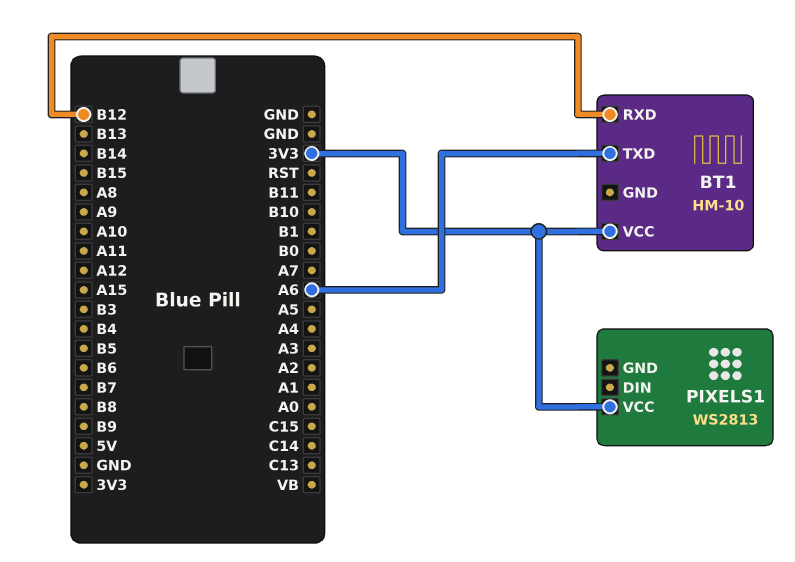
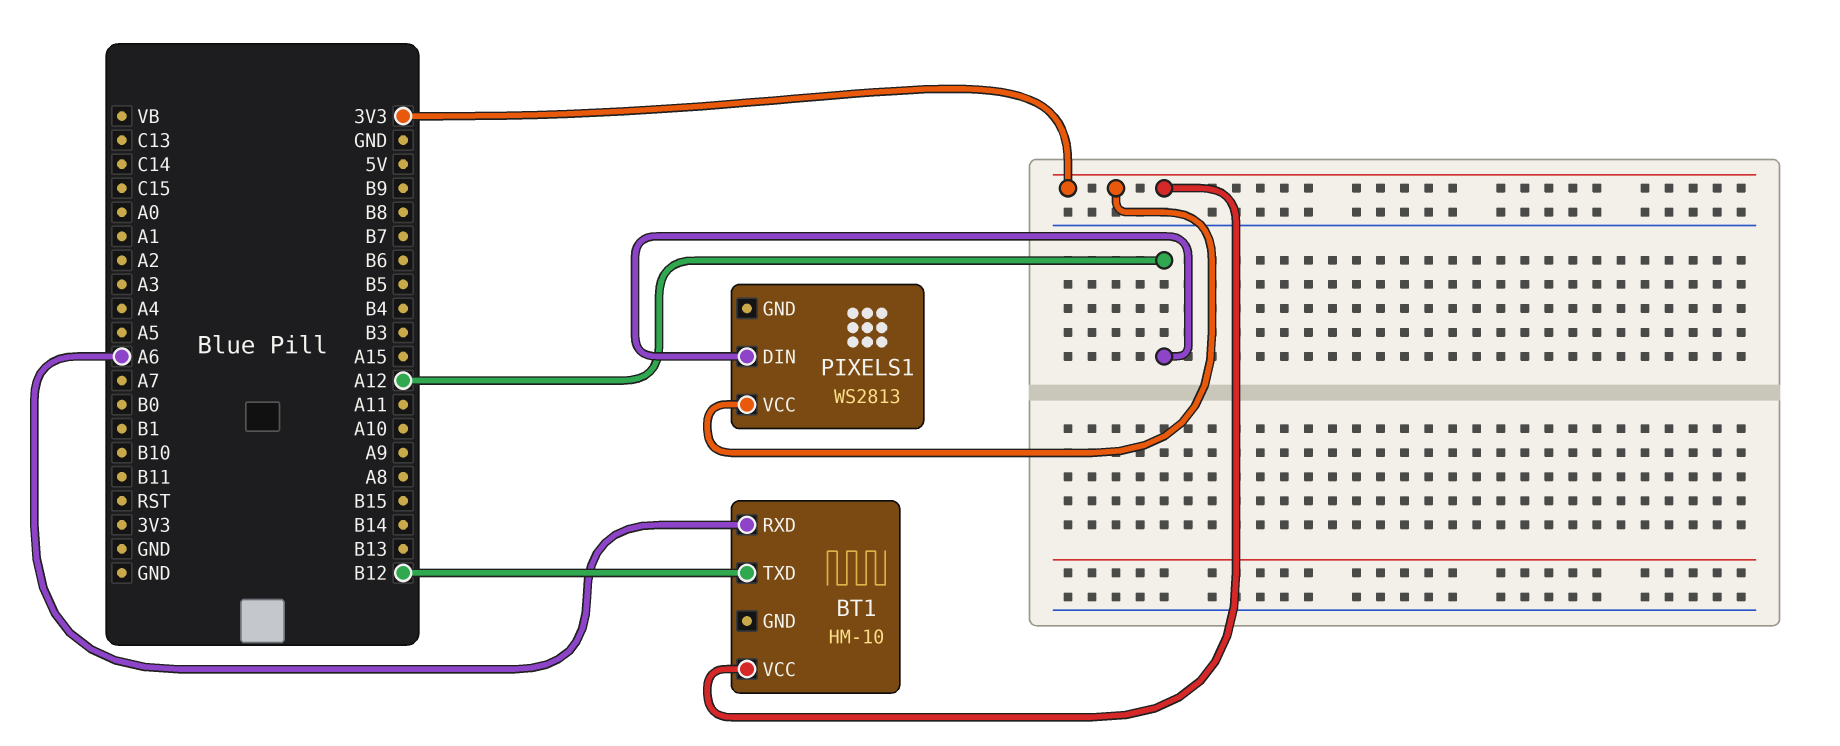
BT1 pin RXD: B12 -> A6
BT1 pin TXD: A6 -> B12
PIXELS1 pin DIN: none -> A12

